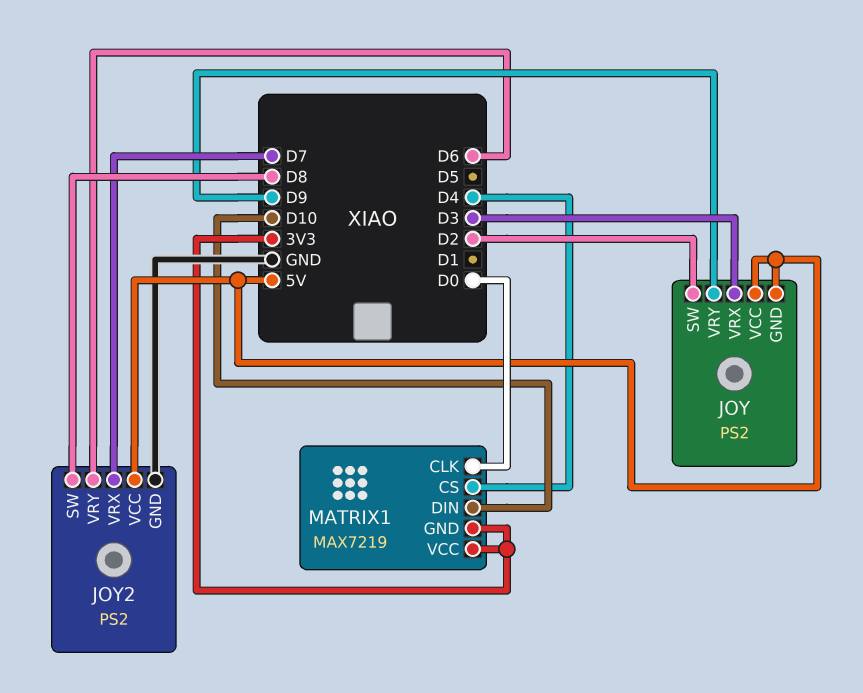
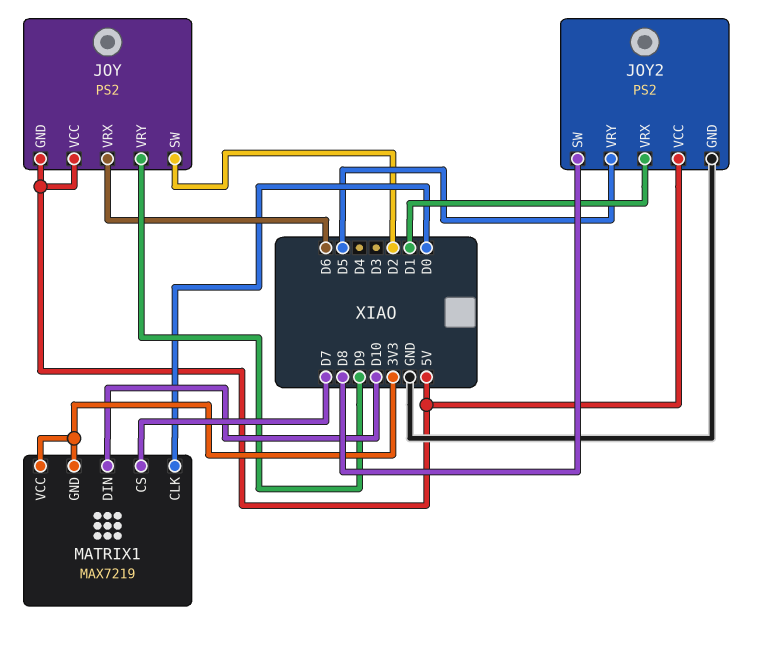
JOY pin VRX: D3 -> D6
JOY2 pin VRX: D7 -> D1
JOY2 pin VRY: D6 -> D5
MATRIX1 pin CS: D4 -> D7

